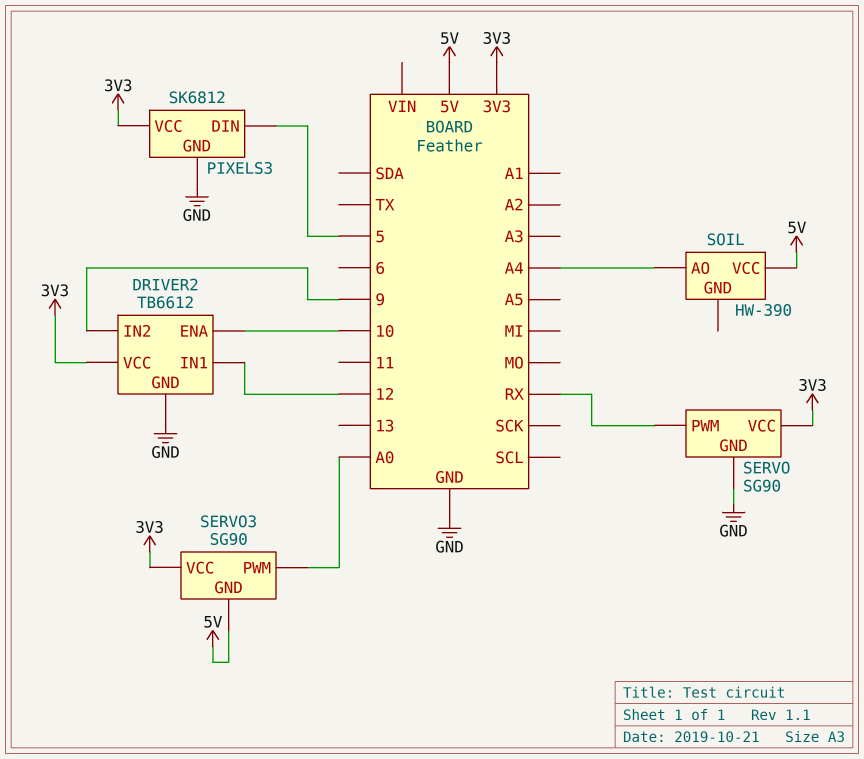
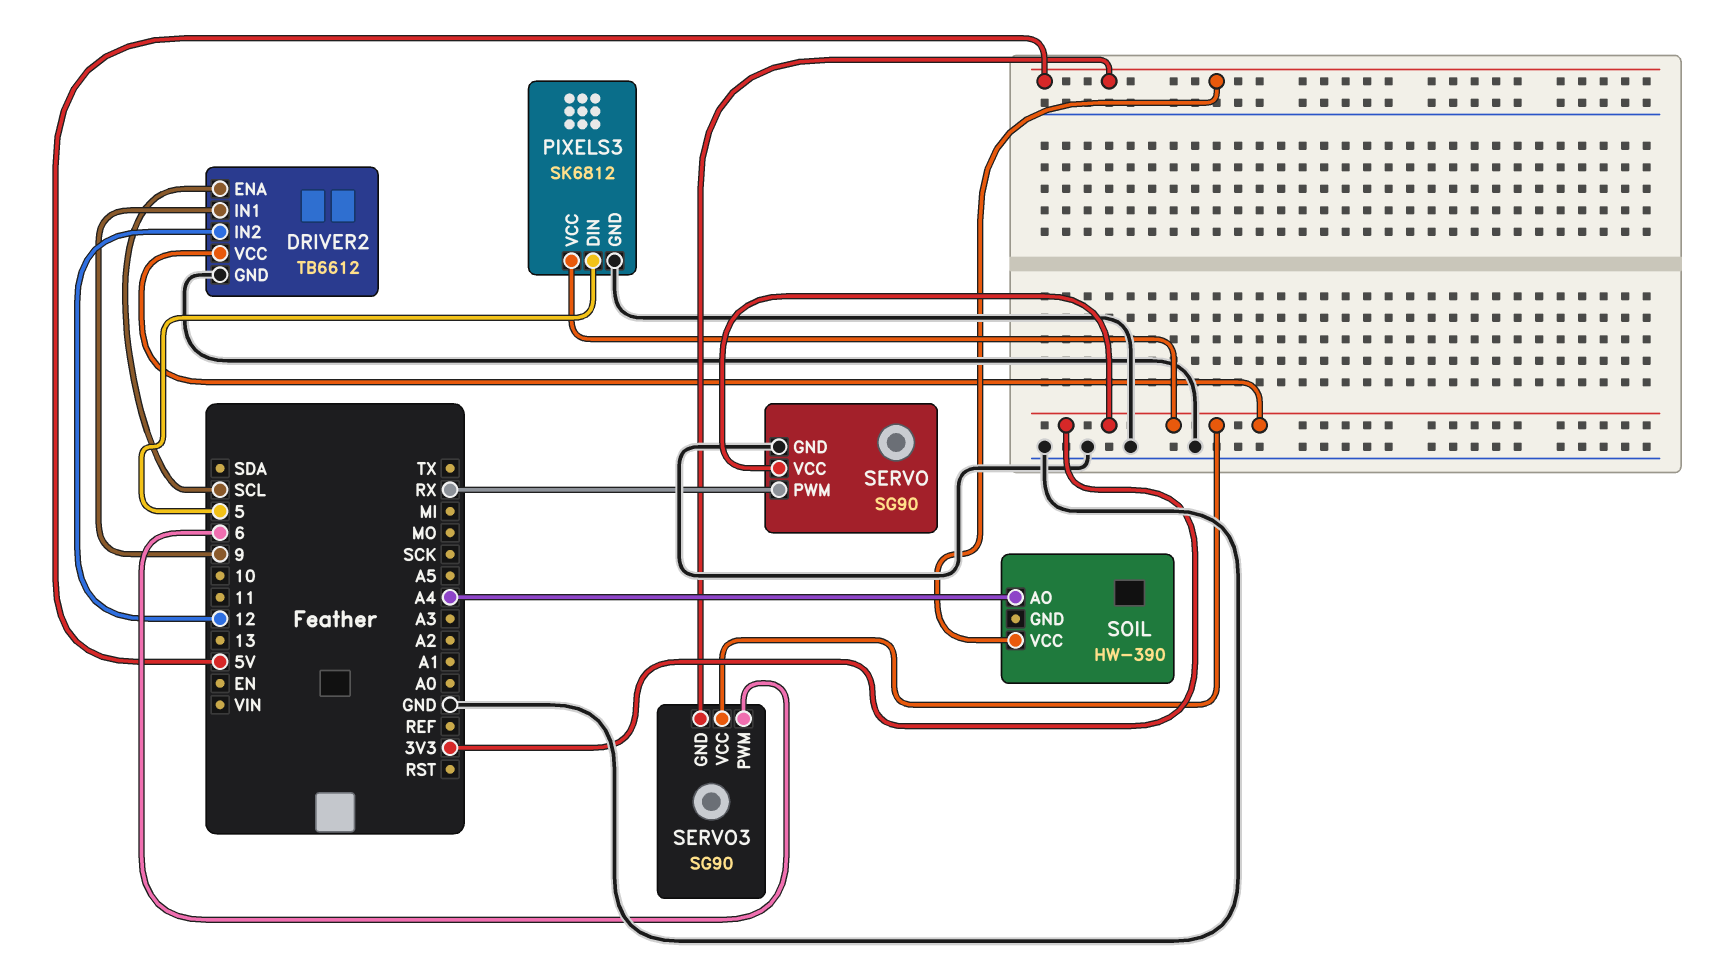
DRIVER2 pin ENA: 10 -> SCL
DRIVER2 pin IN1: 12 -> 9
DRIVER2 pin IN2: 9 -> 12
SERVO3 pin PWM: A0 -> 6

